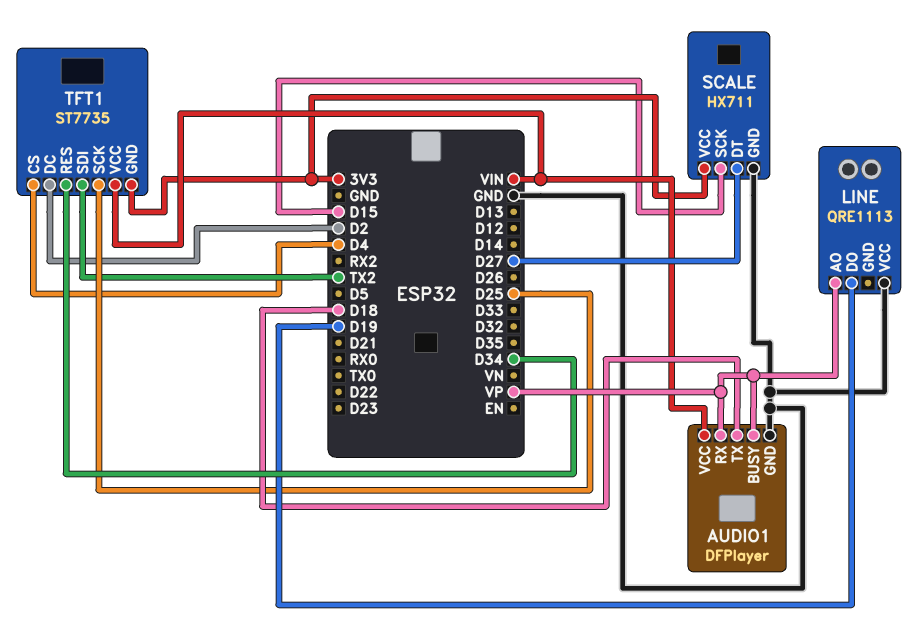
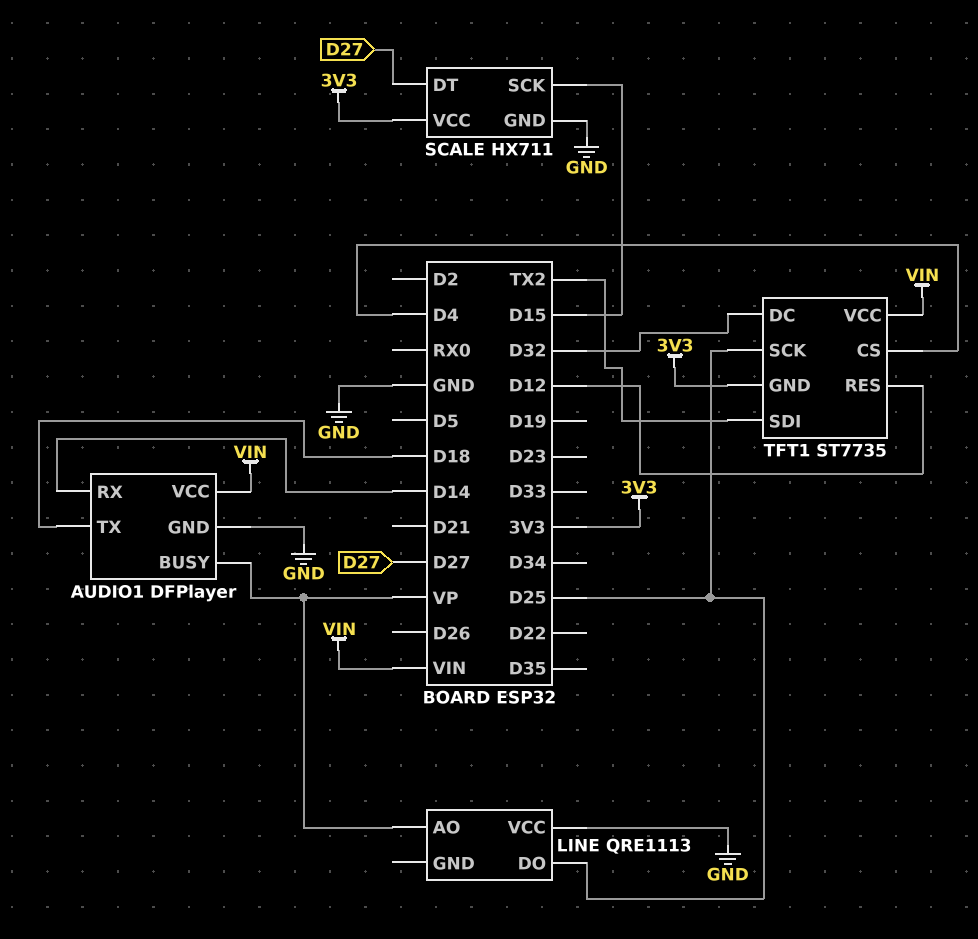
AUDIO1 pin RX: VP -> D14
LINE pin DO: D19 -> D25
TFT1 pin DC: D2 -> D32
TFT1 pin RES: D34 -> D12

